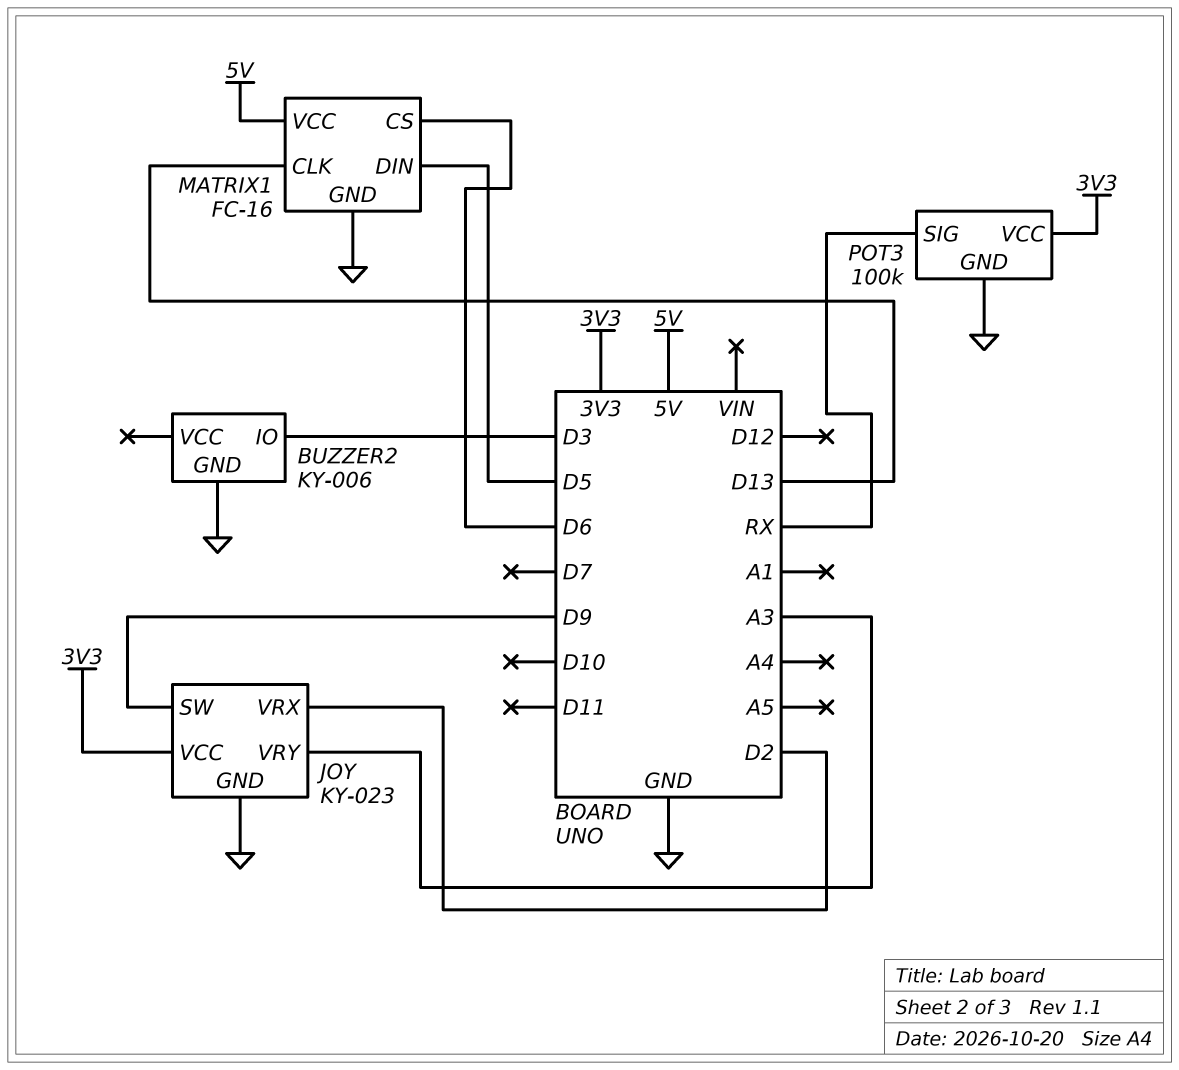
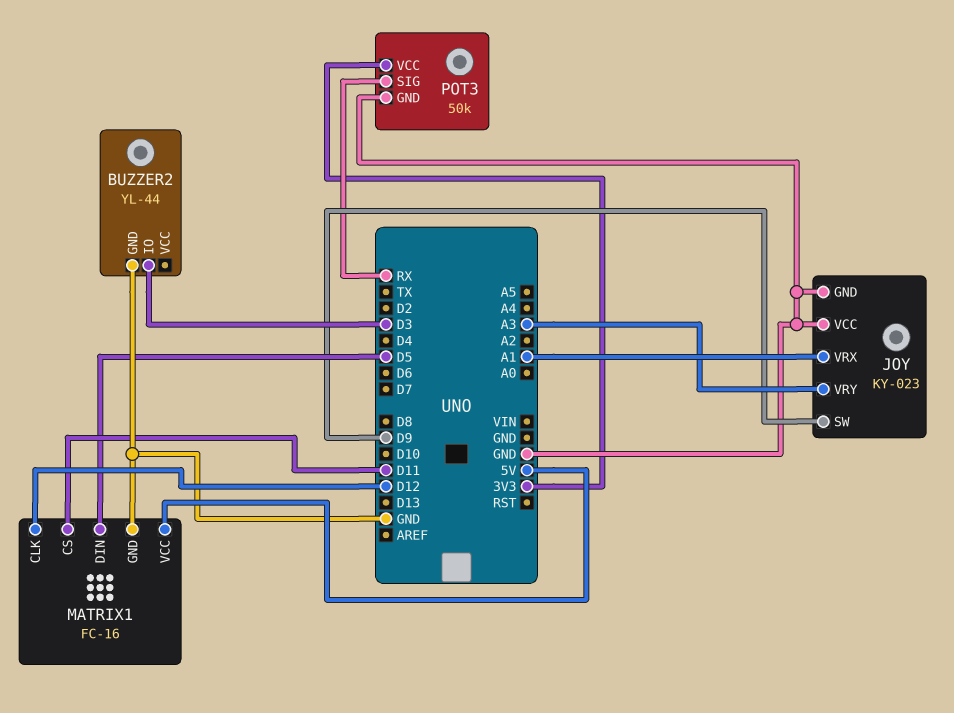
BUZZER2: KY-006 -> YL-44
JOY pin VCC: 3V3 -> GND
JOY pin VRX: D2 -> A1
MATRIX1 pin CLK: D13 -> D12
MATRIX1 pin CS: D6 -> D11
POT3: 100k -> 50k

